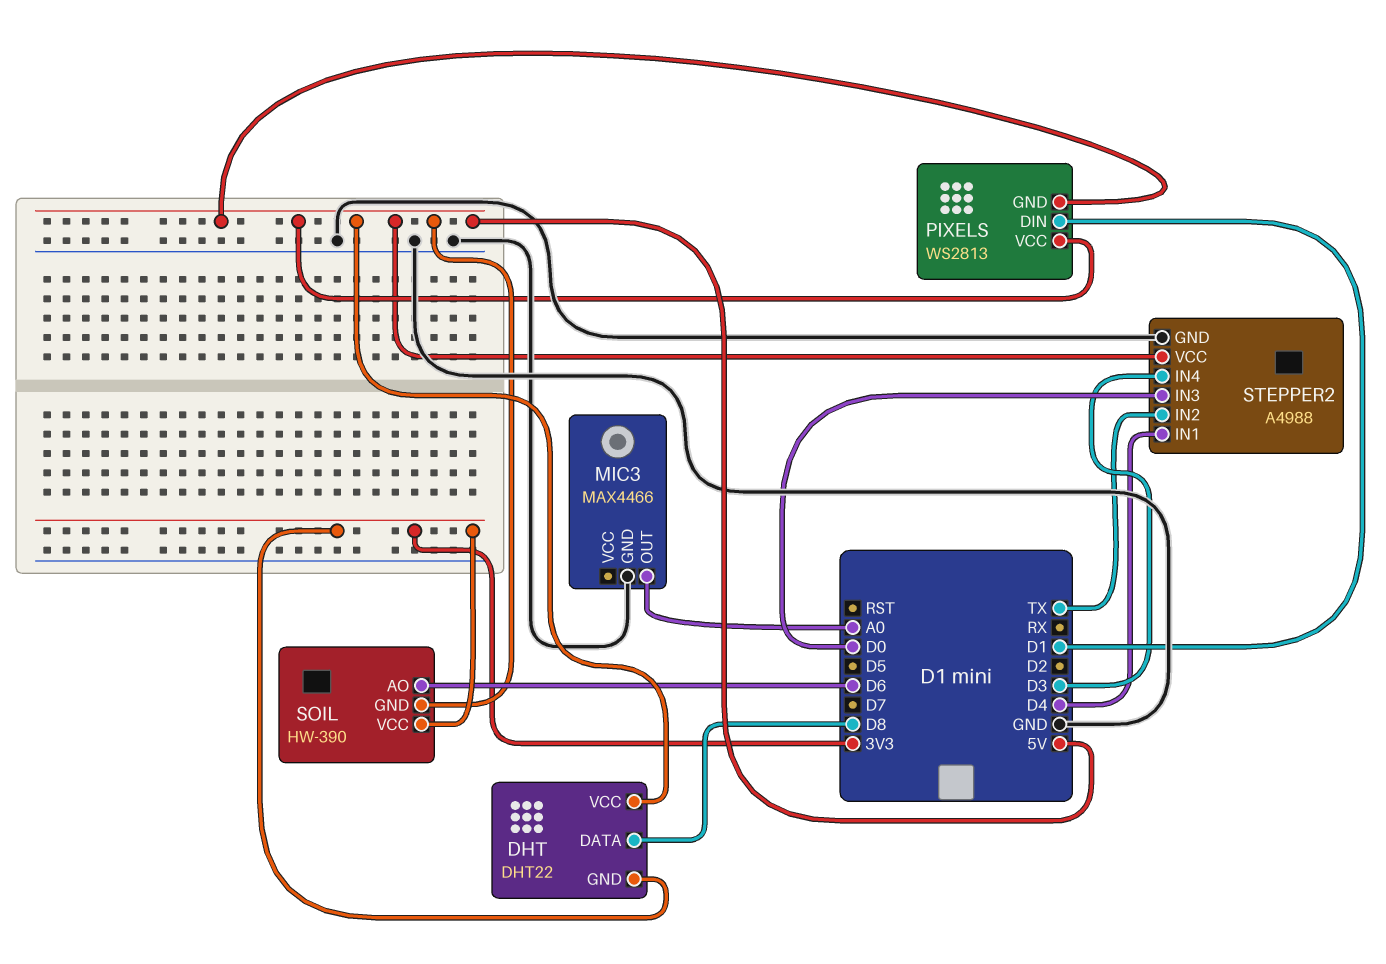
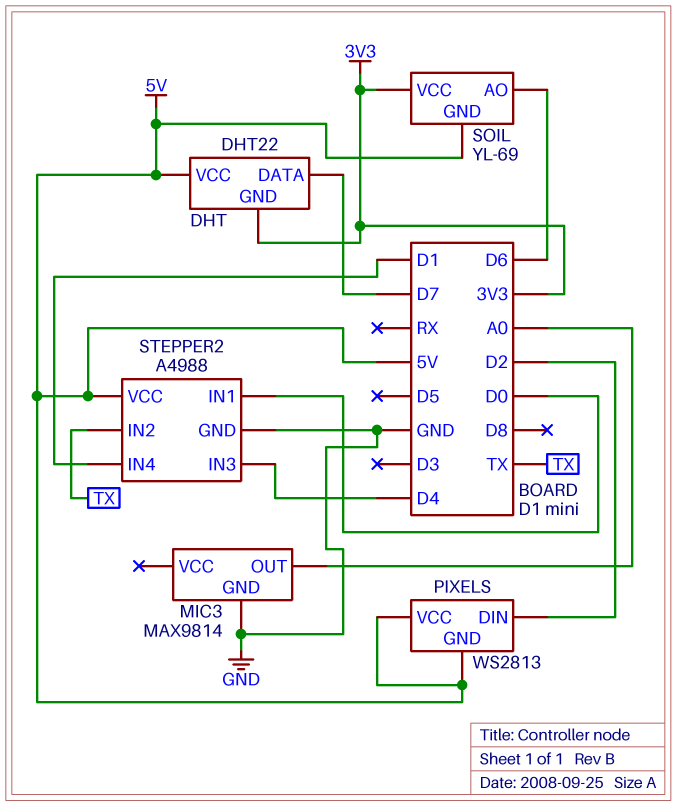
DHT pin DATA: D8 -> D7
MIC3: MAX4466 -> MAX9814
PIXELS pin DIN: D1 -> D2
SOIL: HW-390 -> YL-69
STEPPER2 pin IN1: D4 -> D0
STEPPER2 pin IN3: D0 -> D4
STEPPER2 pin IN4: D3 -> D1

